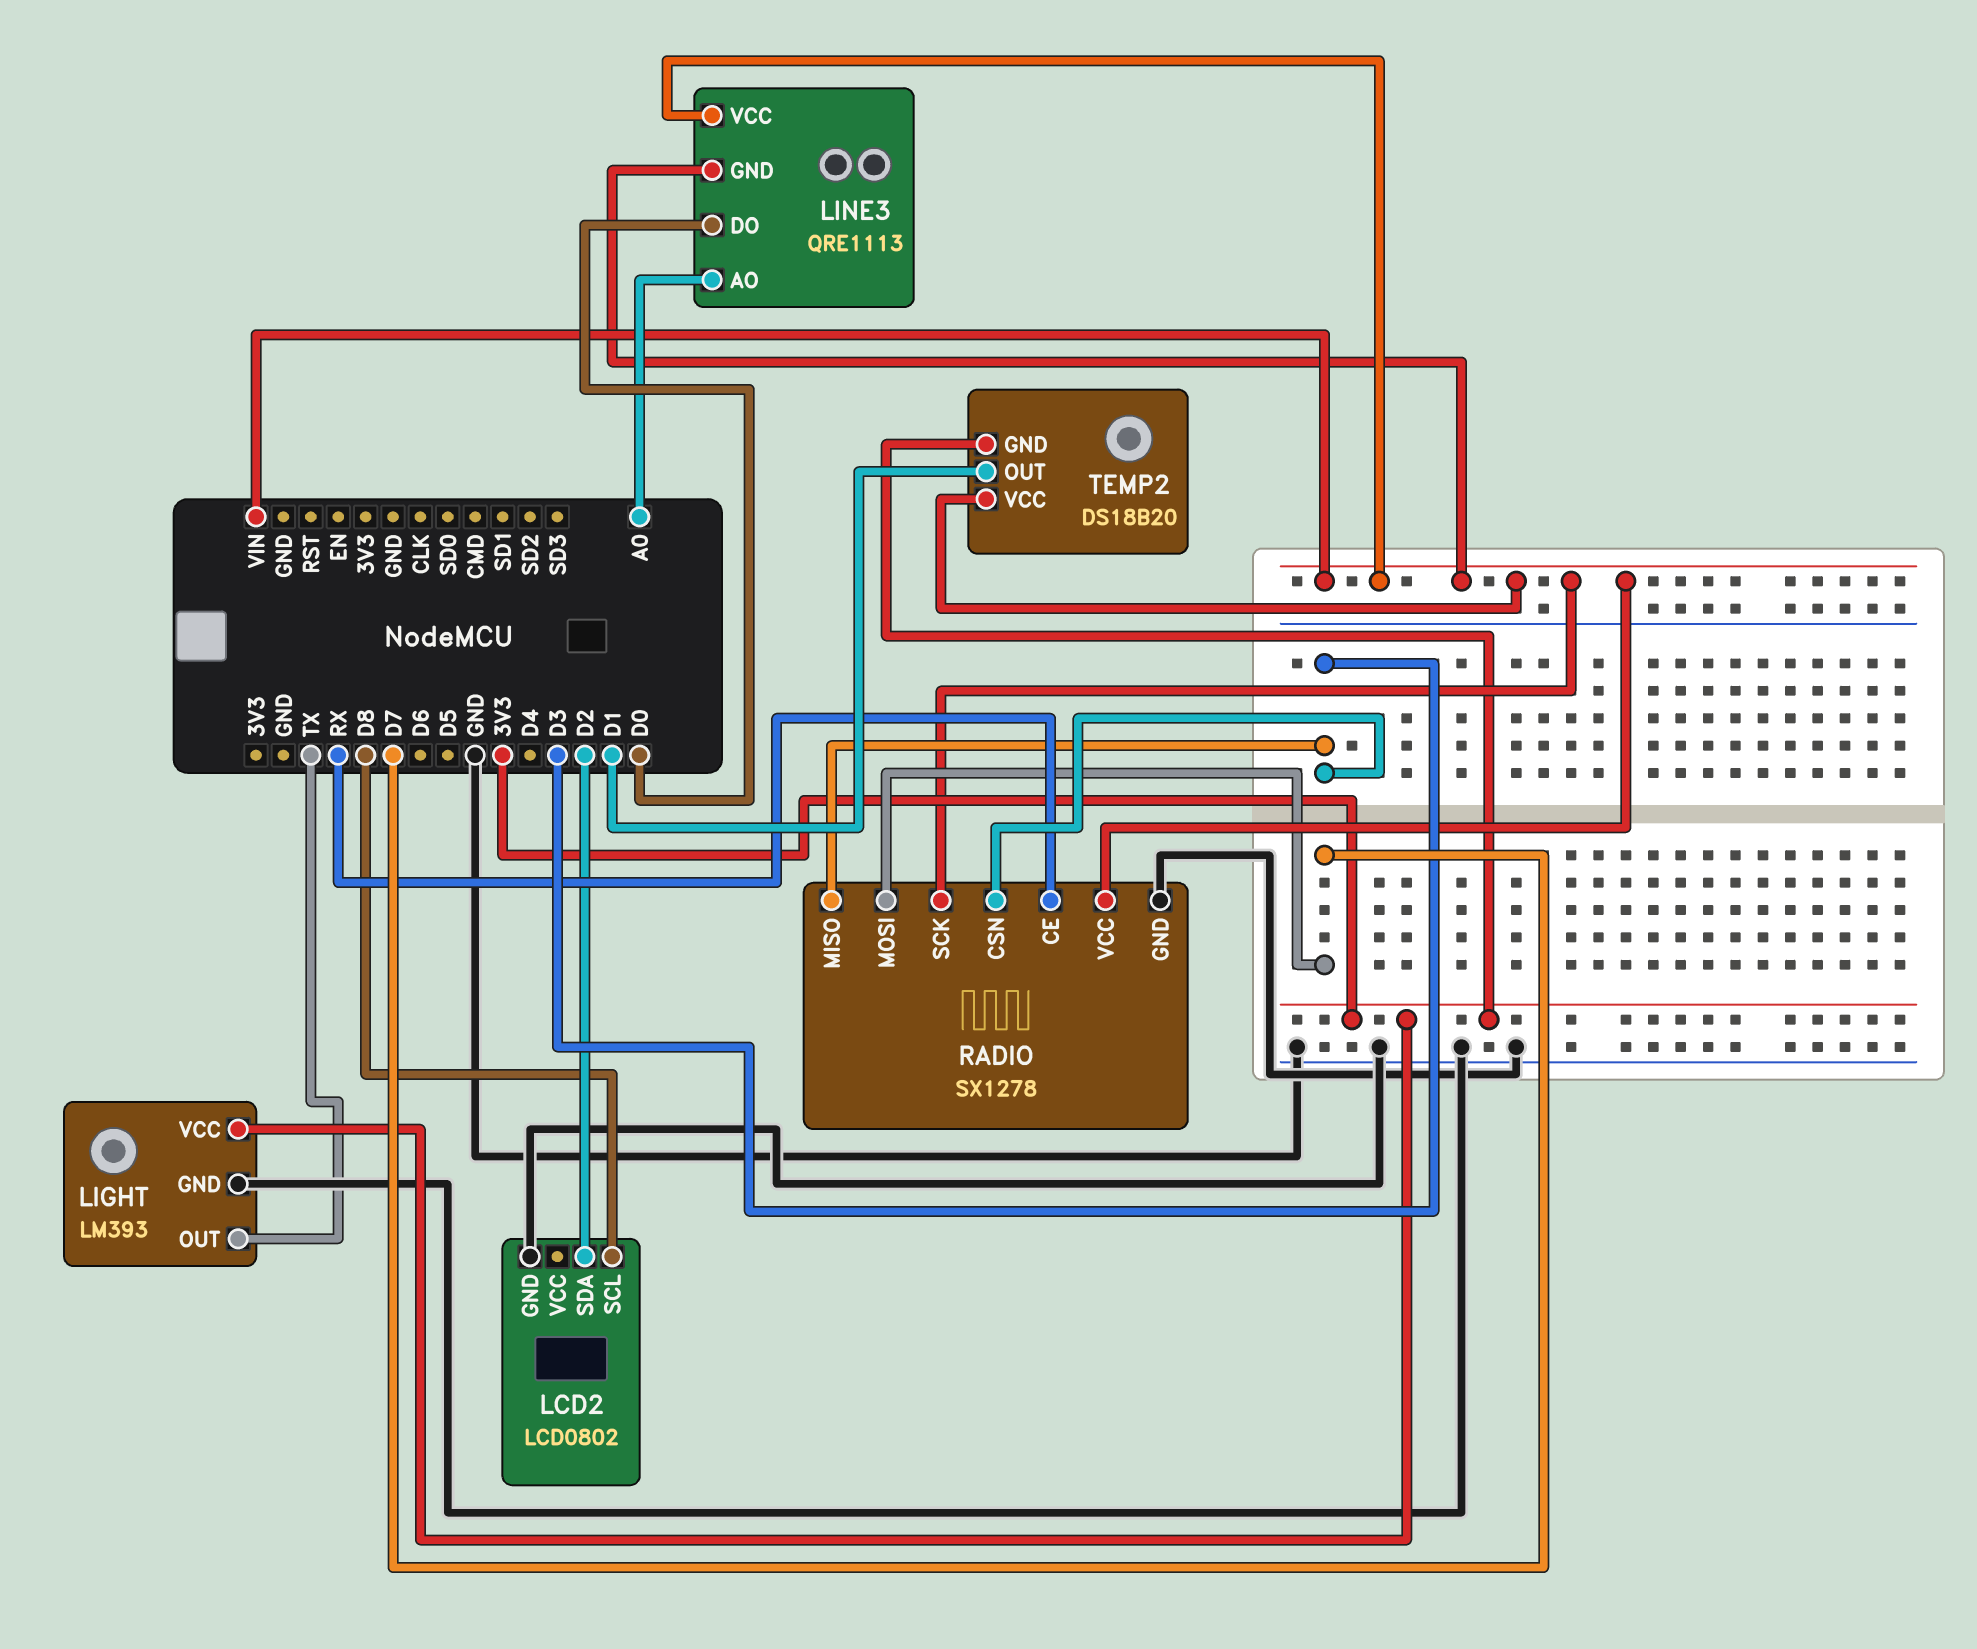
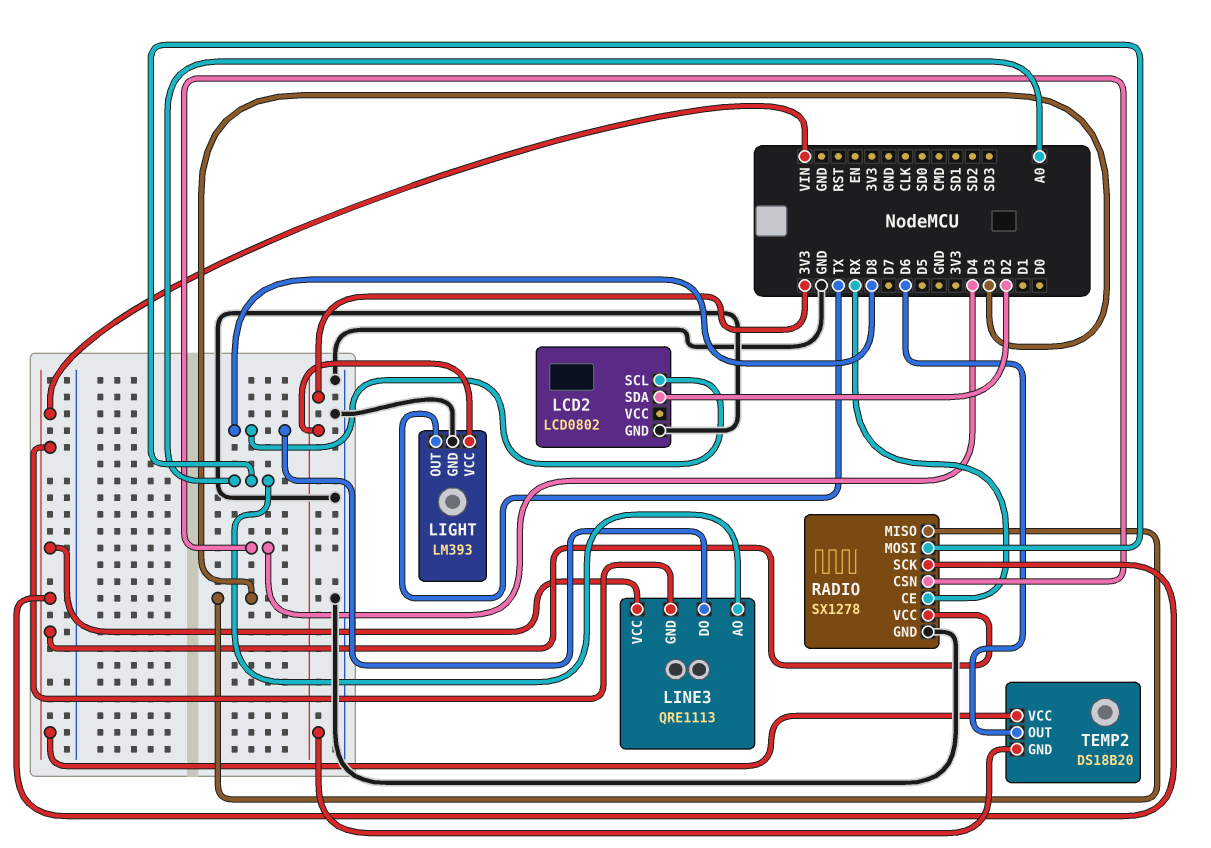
LINE3 pin DO: D0 -> D8
RADIO pin CSN: D3 -> D4
RADIO pin MOSI: D7 -> A0
TEMP2 pin OUT: D1 -> D6

